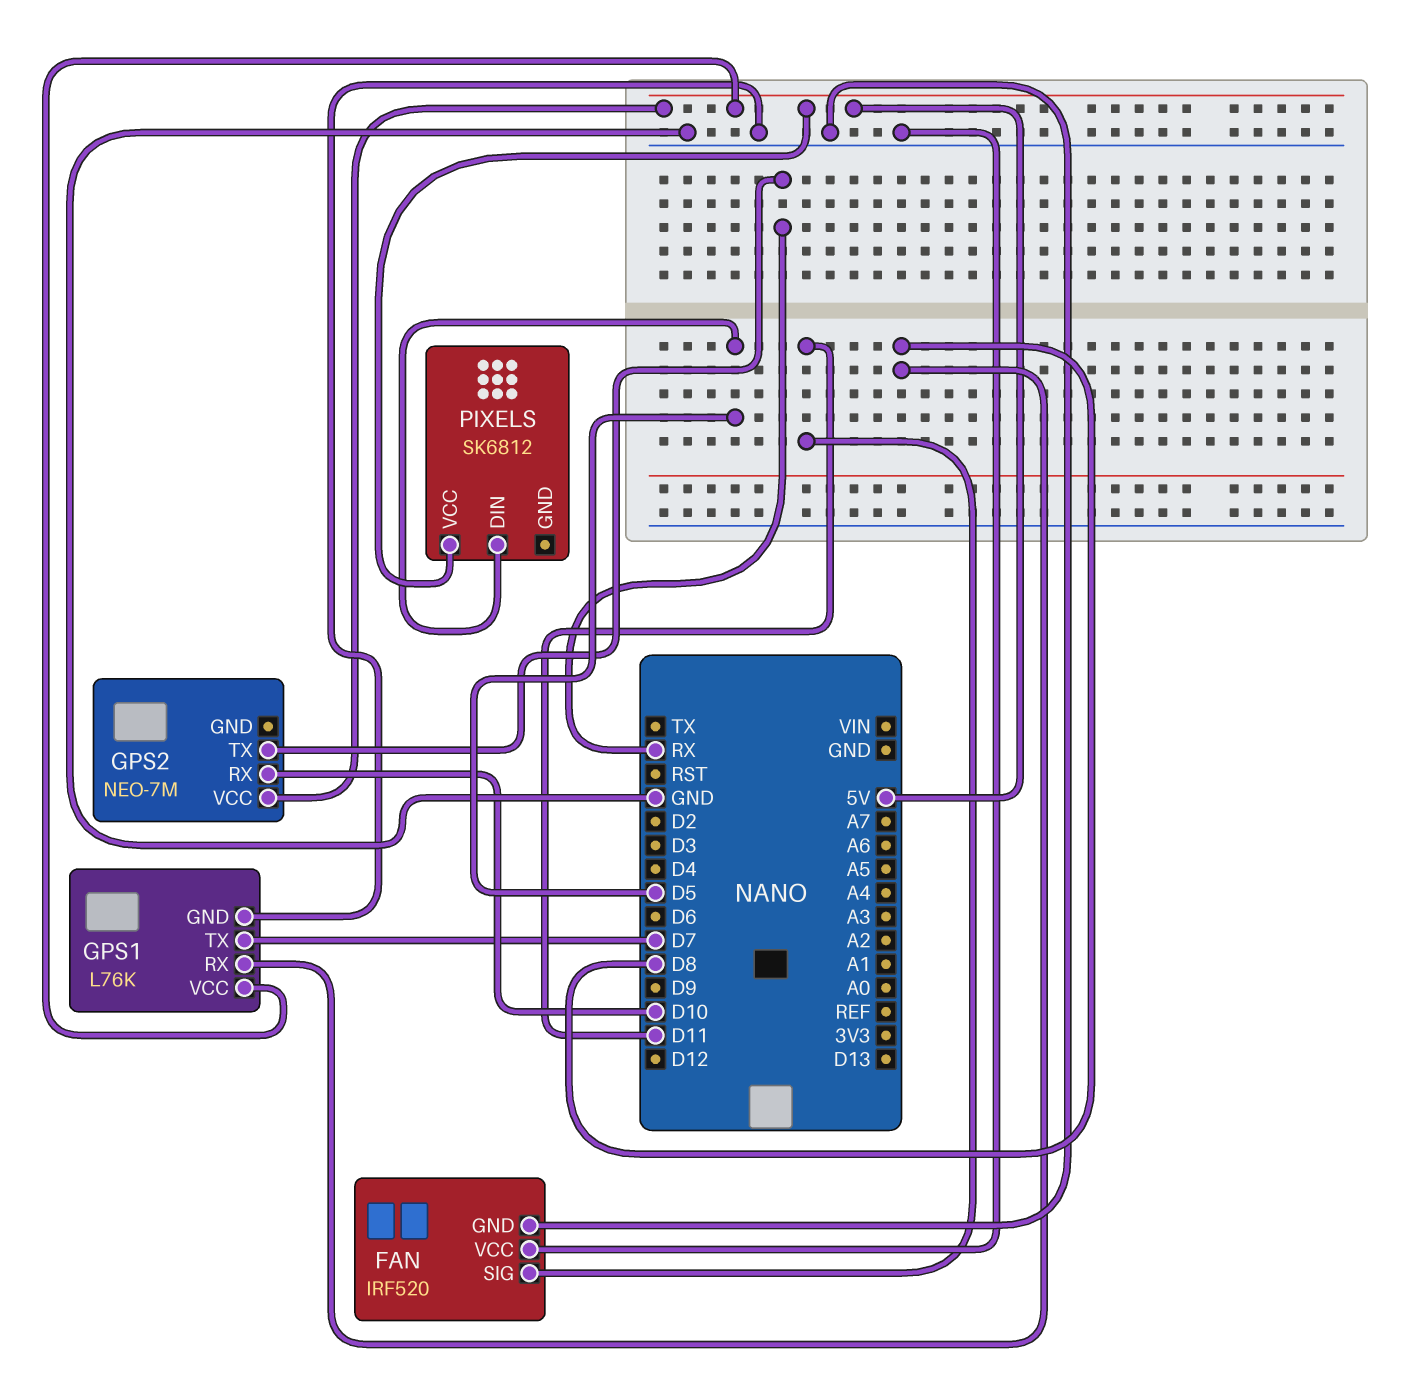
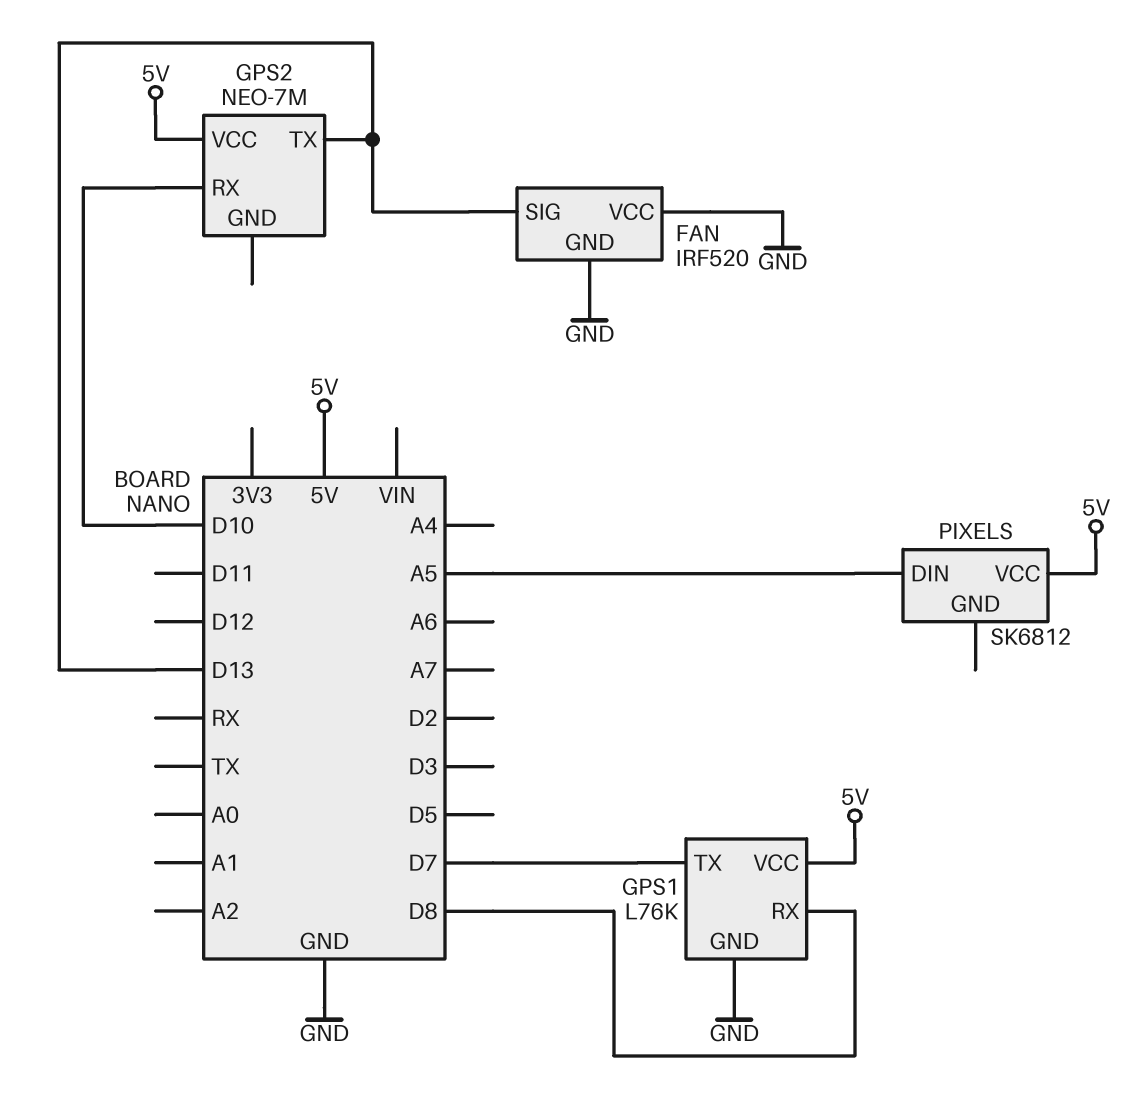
FAN pin SIG: D11 -> D13
GPS2 pin TX: RX -> D13
PIXELS pin DIN: D5 -> A5

